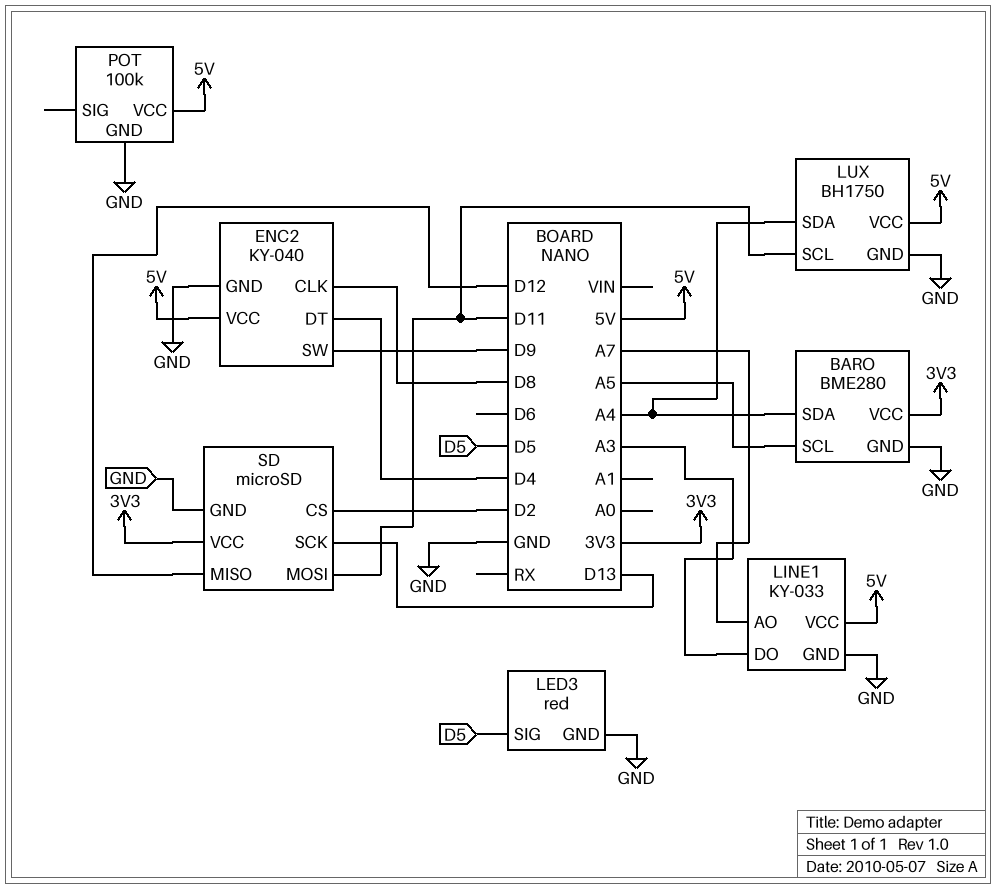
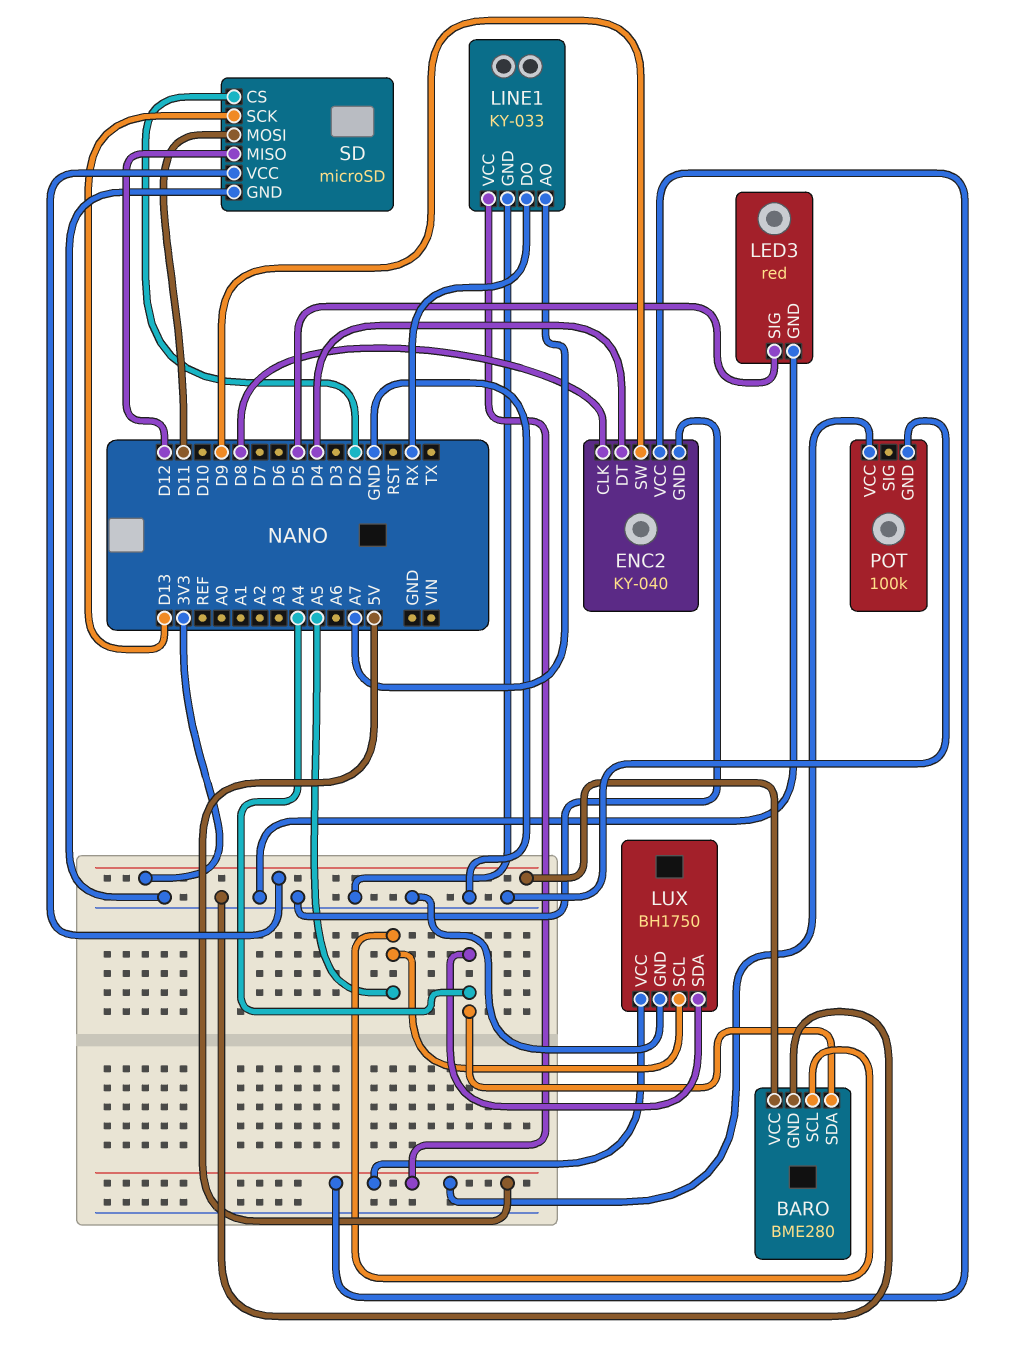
LINE1 pin DO: A3 -> RX
LUX pin SCL: D11 -> A5

